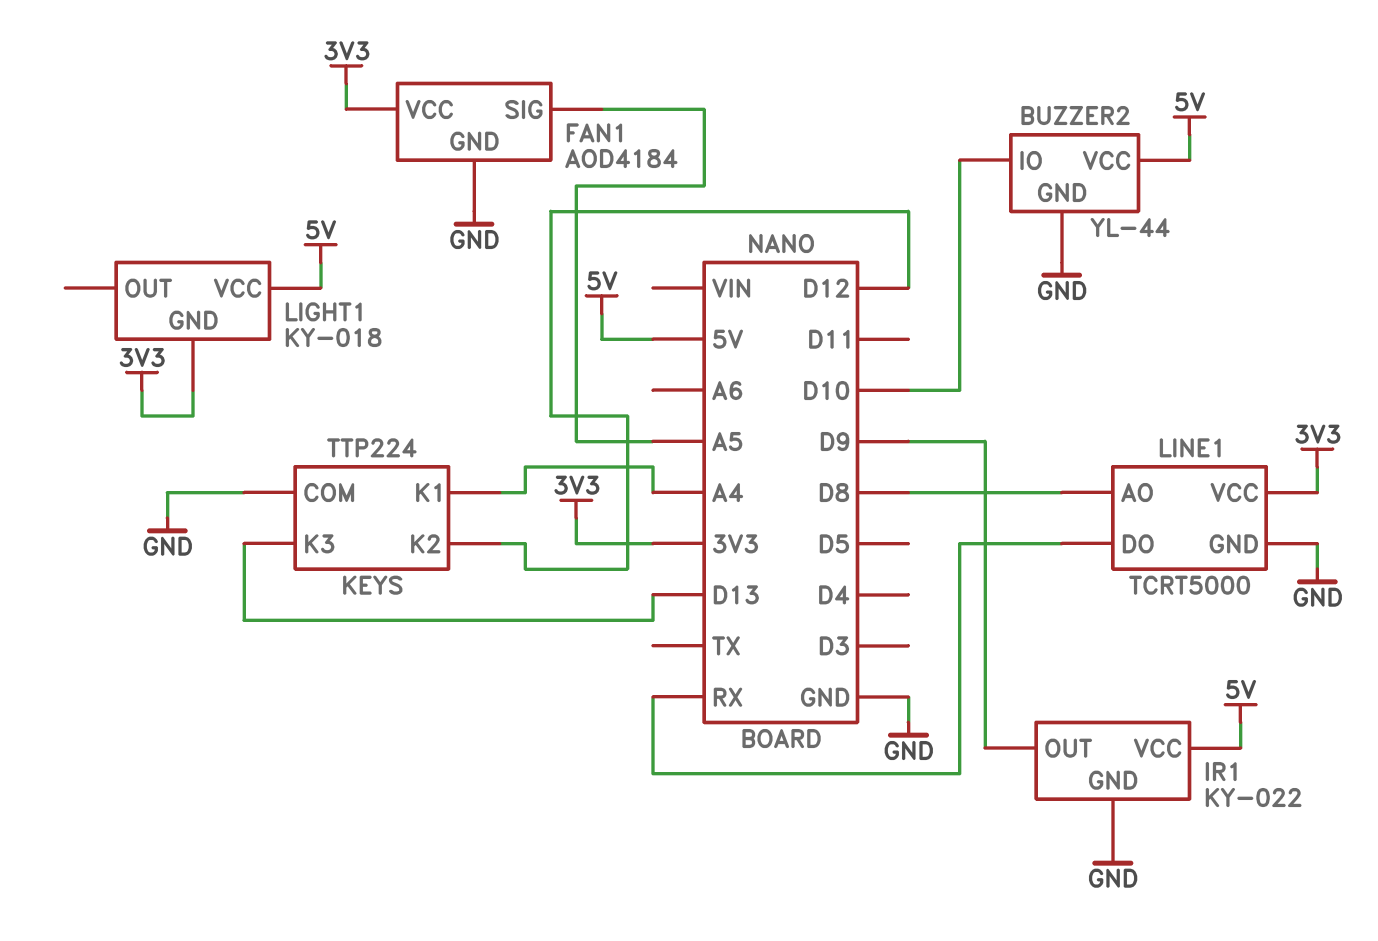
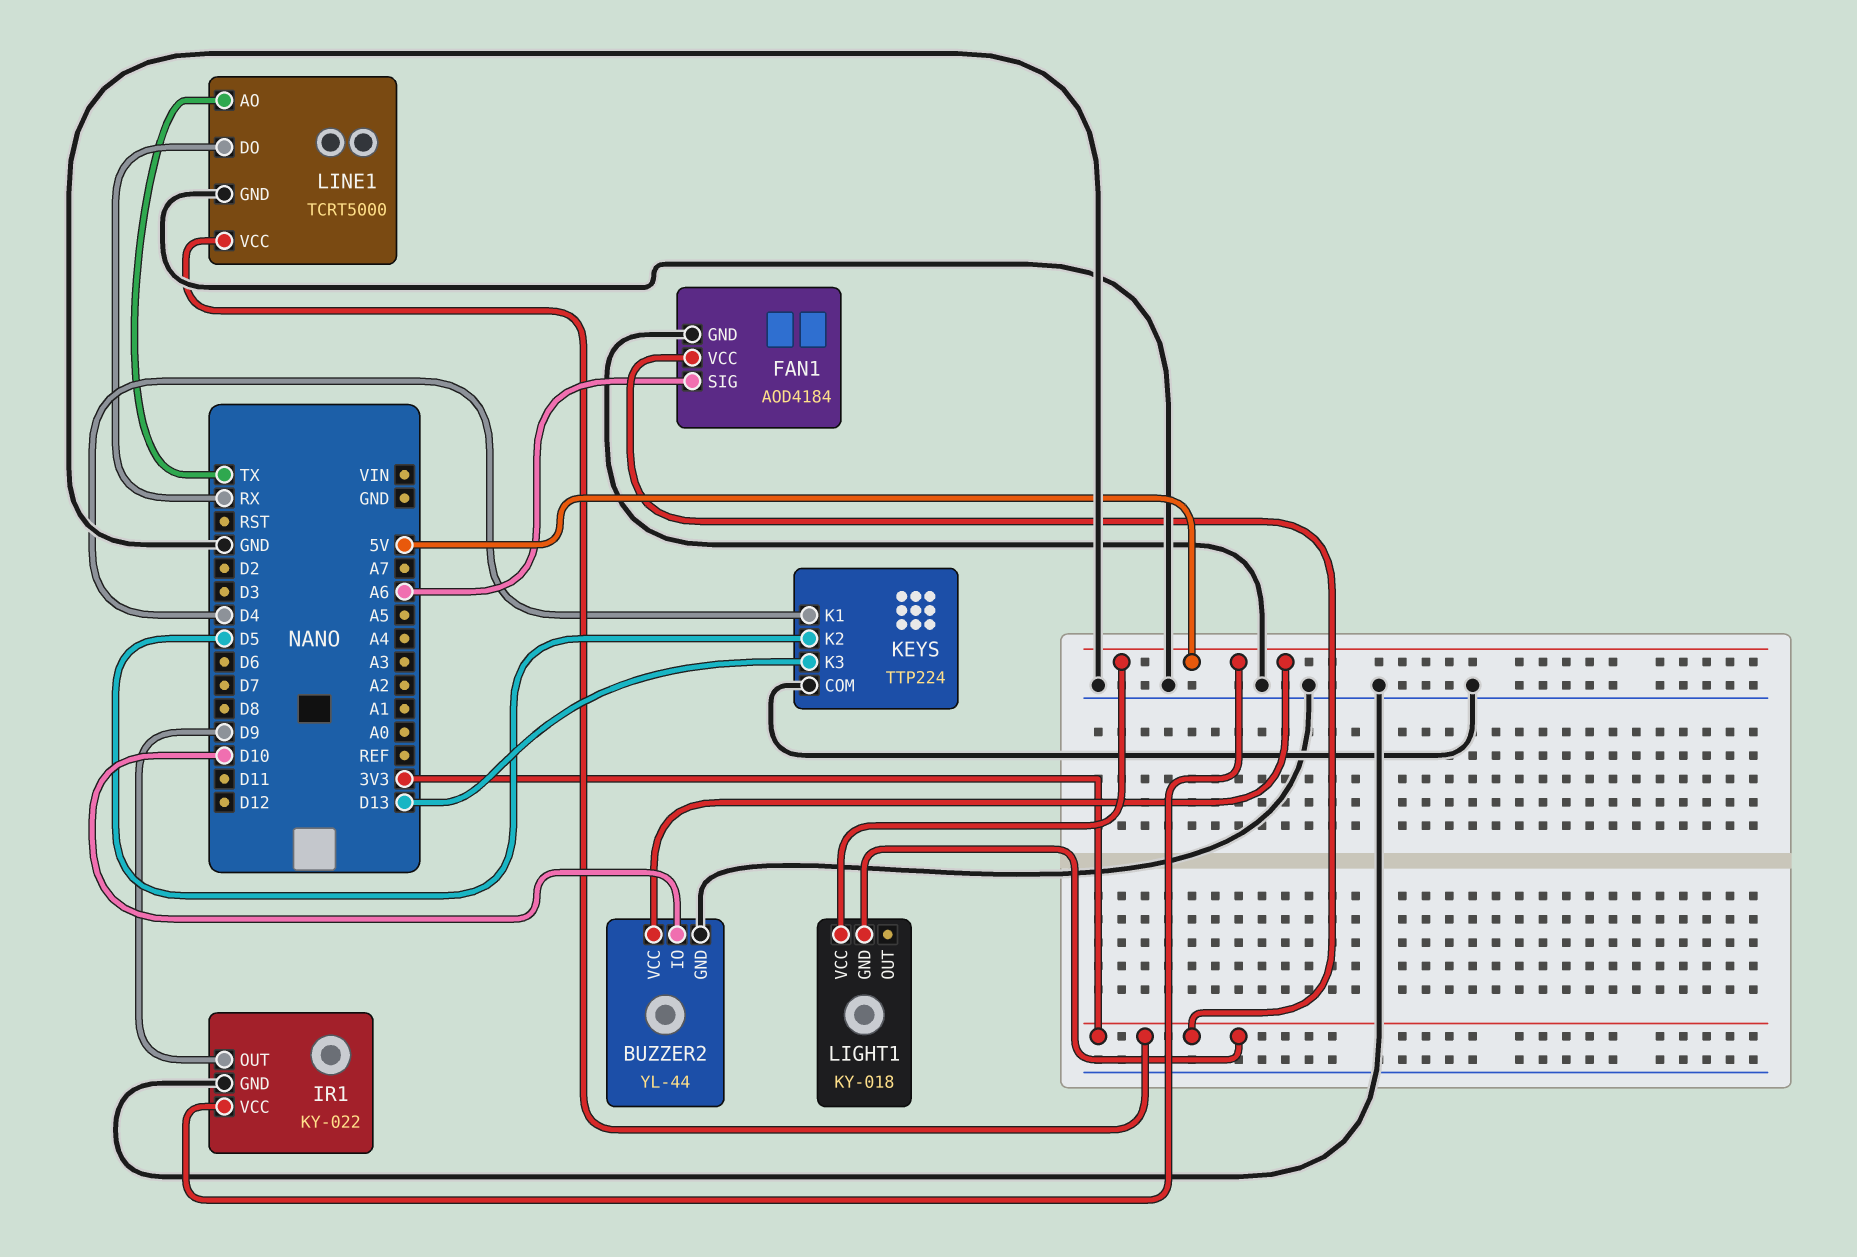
FAN1 pin SIG: A5 -> A6
KEYS pin K1: A4 -> D4
KEYS pin K2: D12 -> D5
LINE1 pin AO: D8 -> TX

